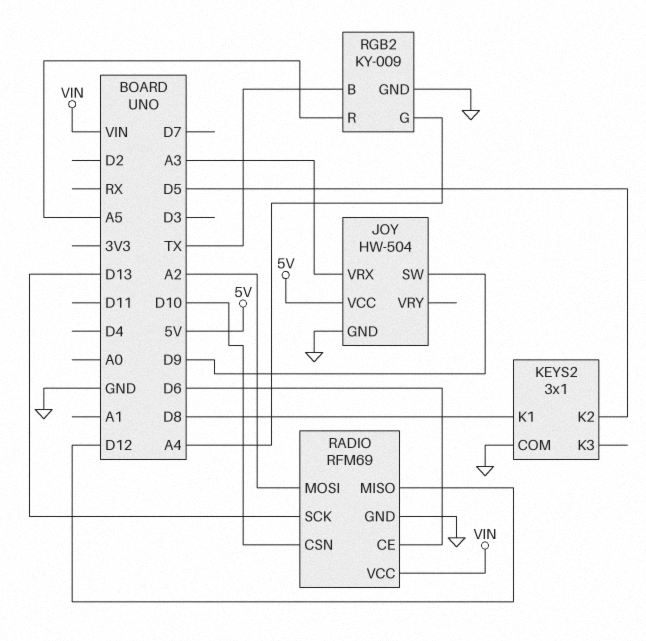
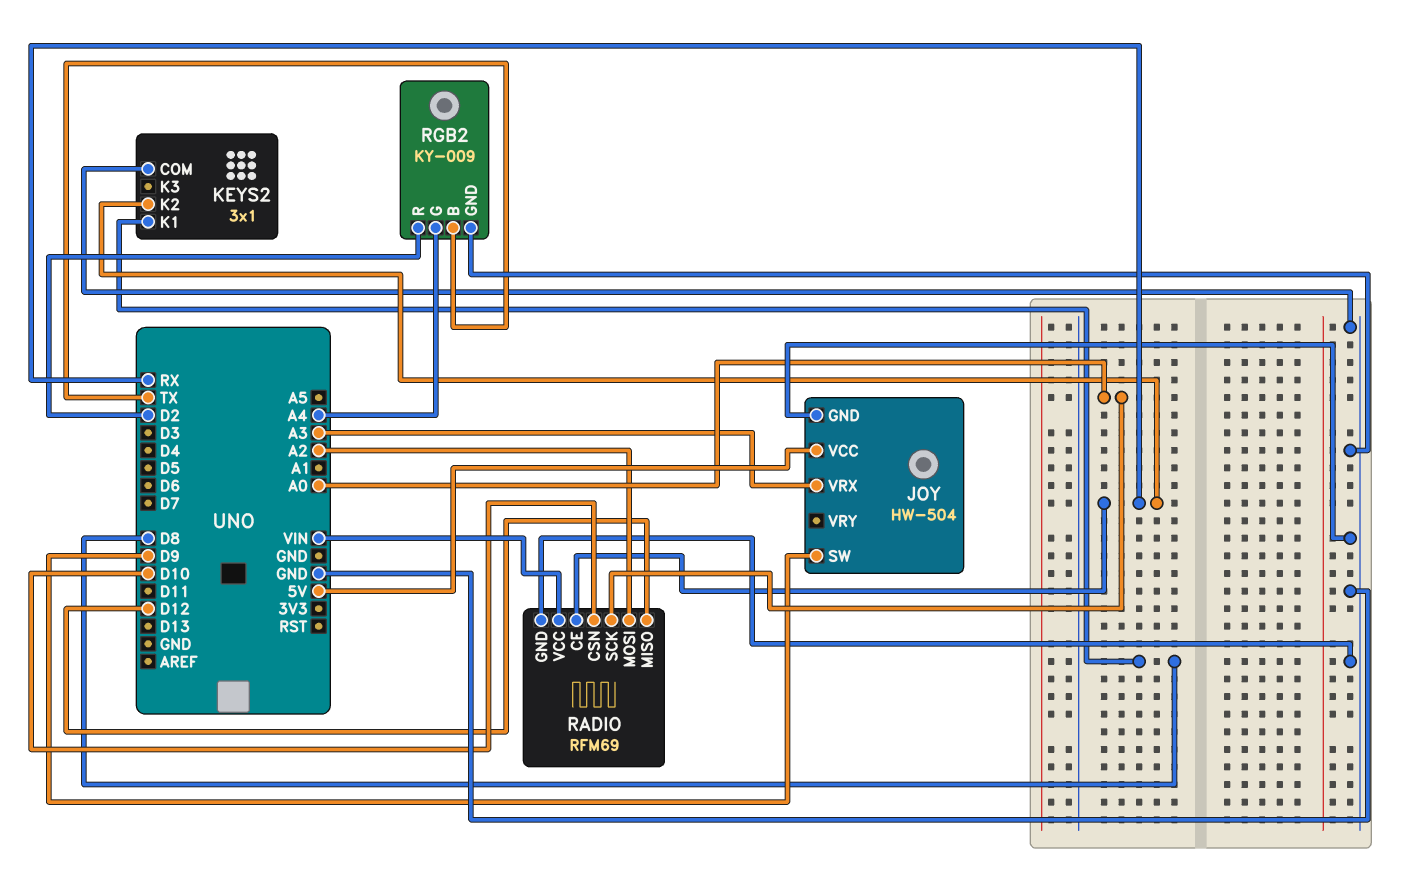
KEYS2 pin K2: D5 -> RX
RADIO pin CE: D6 -> RX
RADIO pin SCK: D13 -> A0
RGB2 pin R: A5 -> D2

